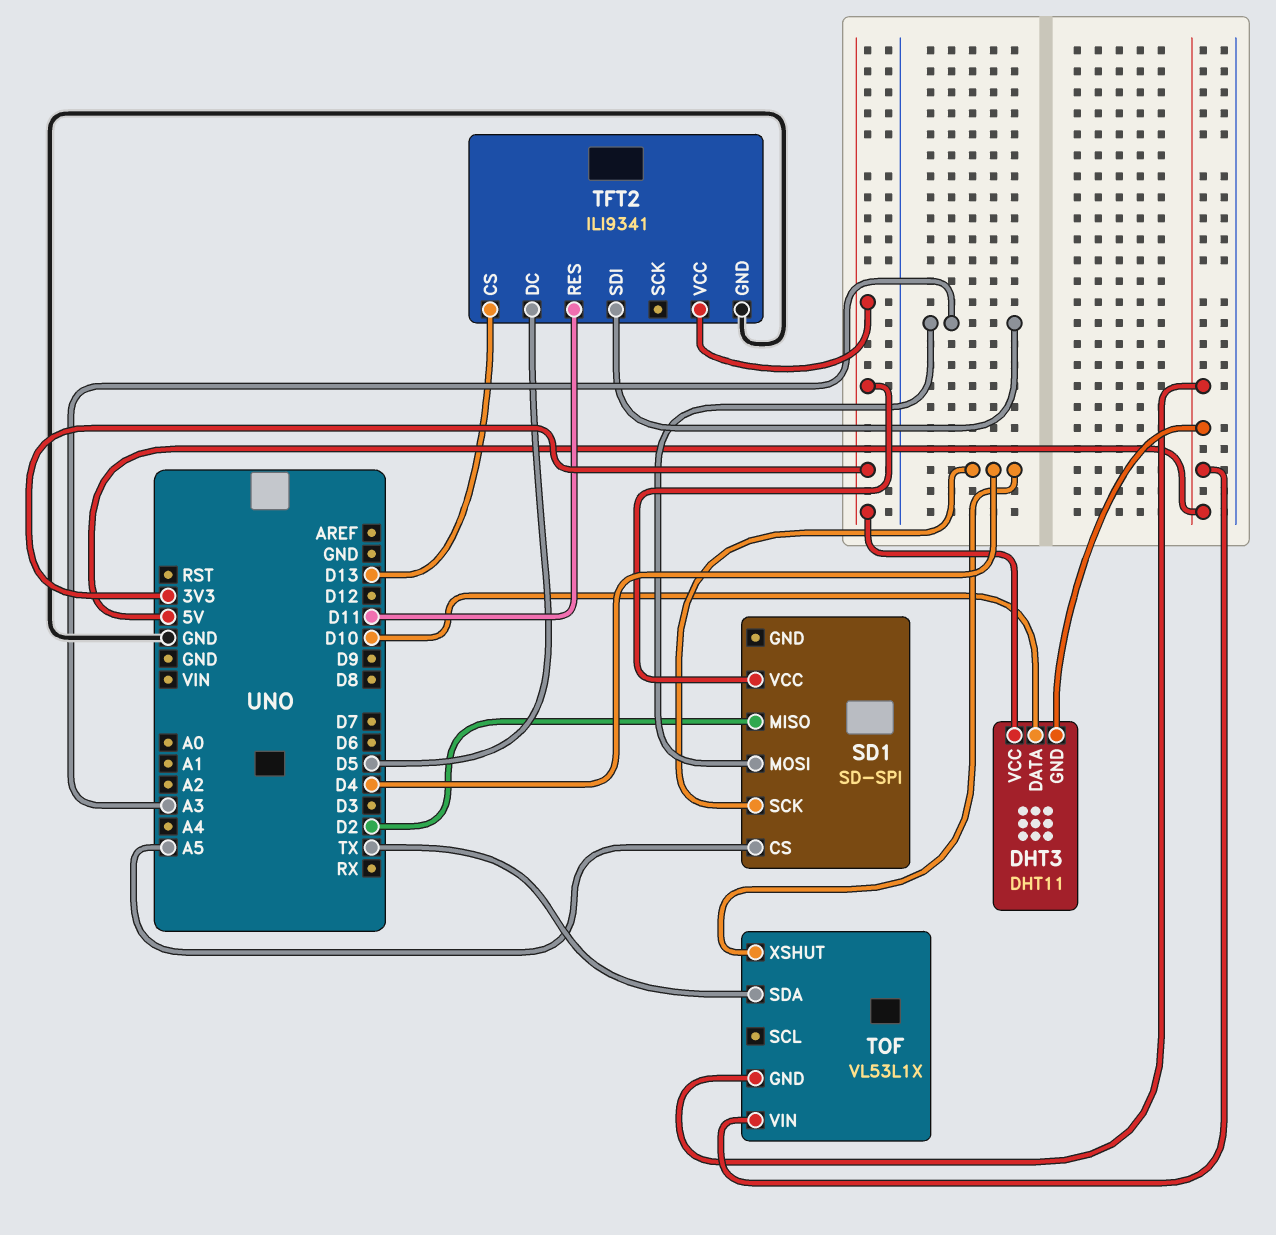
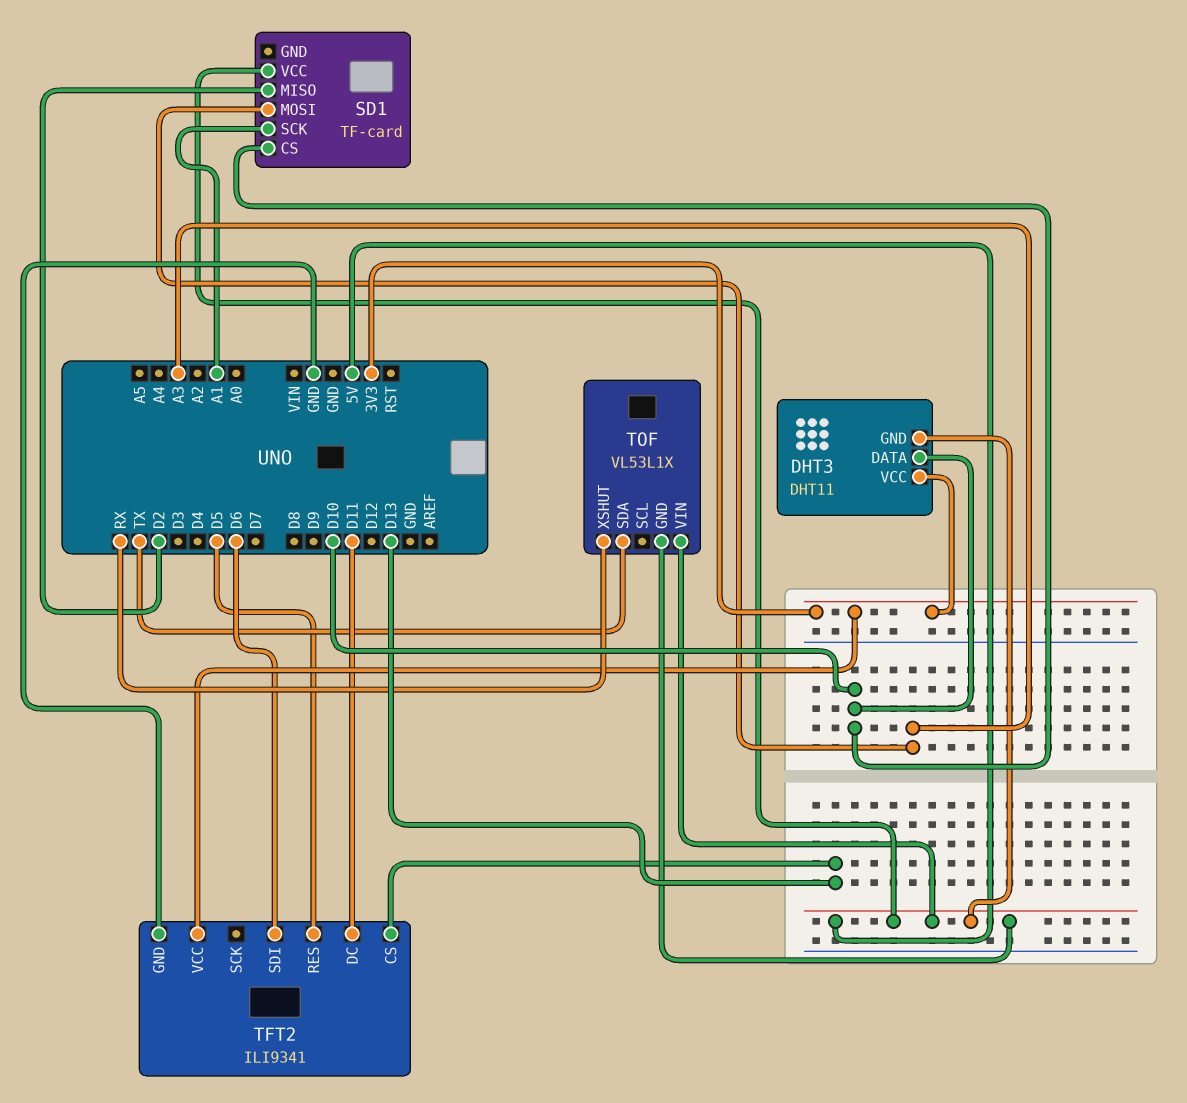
SD1: SD-SPI -> TF-card
SD1 pin CS: A5 -> D10
SD1 pin SCK: D4 -> A1
SD1 pin VCC: 3V3 -> 5V
TFT2 pin DC: D5 -> D11
TFT2 pin RES: D11 -> D5
TFT2 pin SDI: A3 -> D6
TOF pin XSHUT: D4 -> RX

